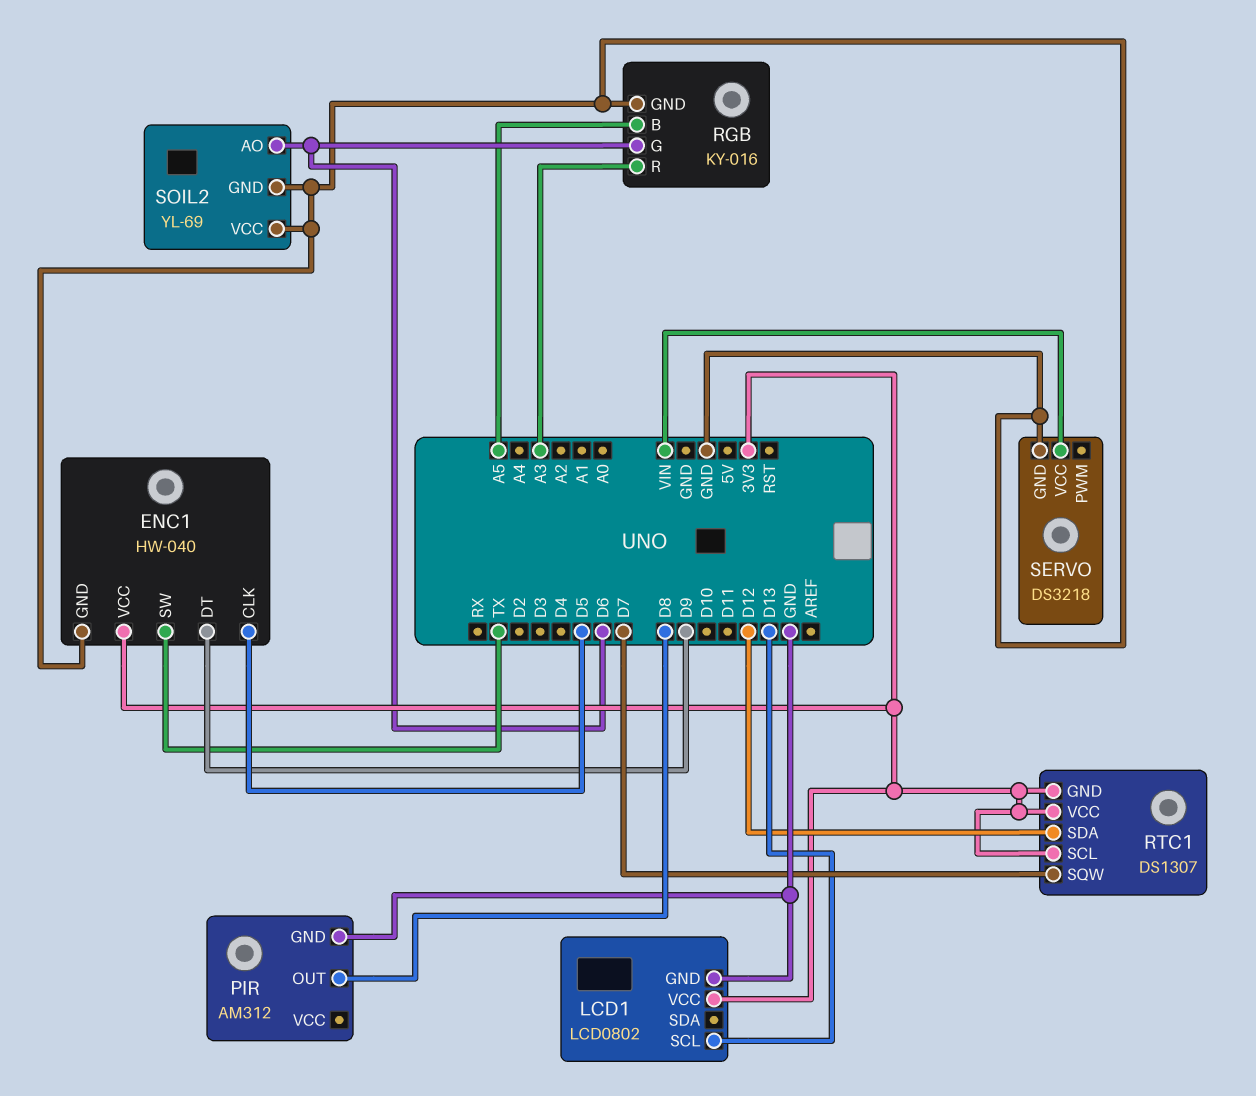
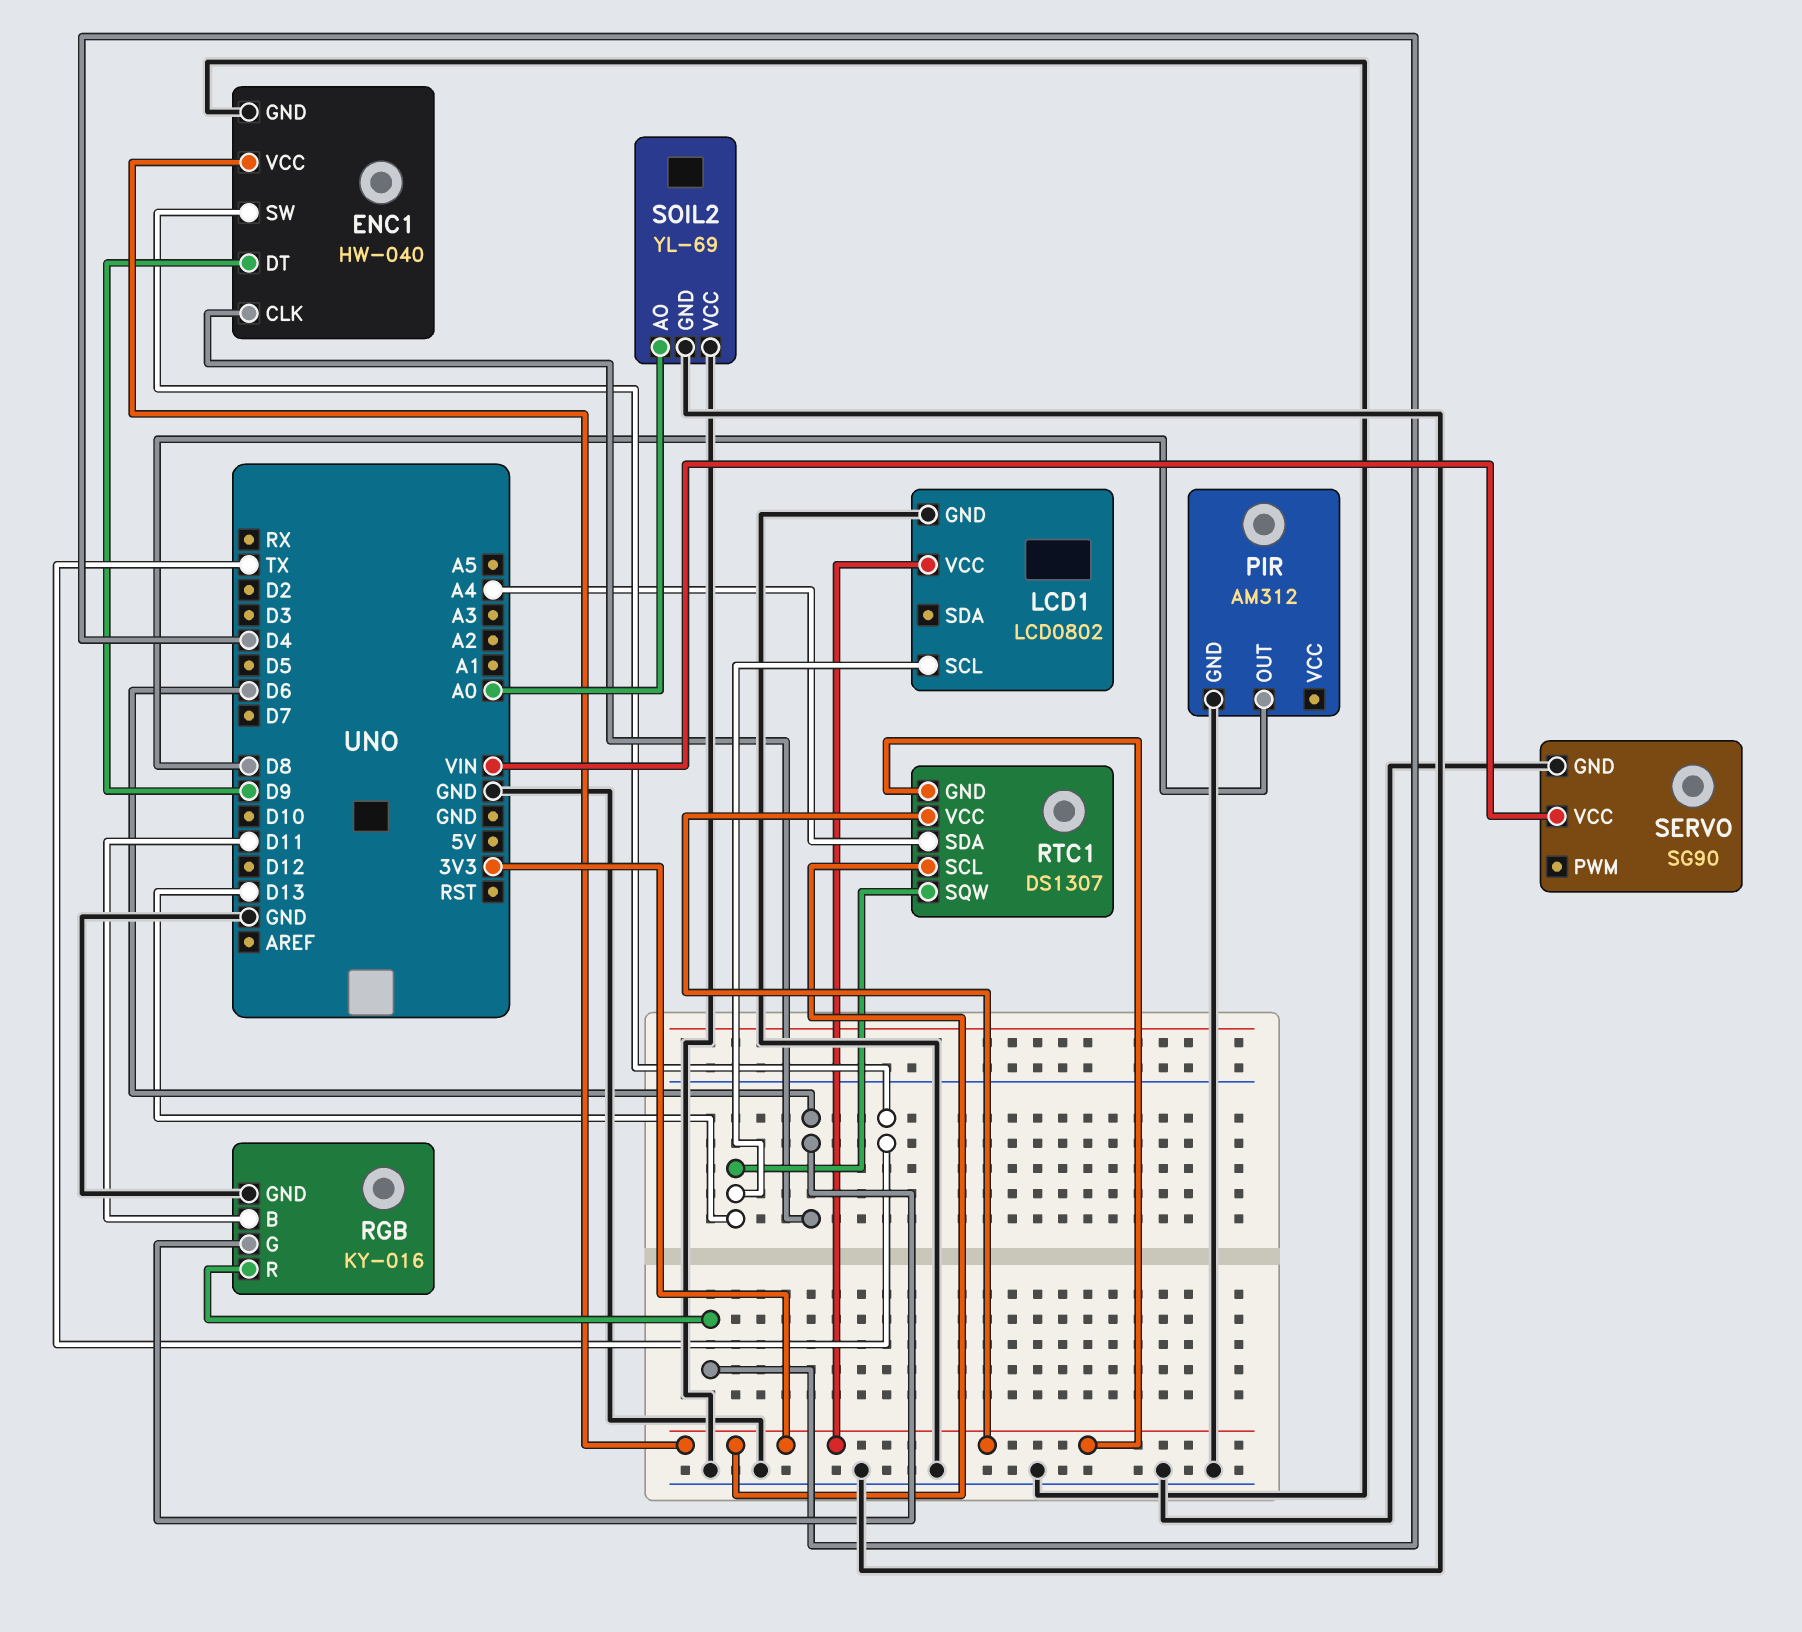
ENC1 pin CLK: D5 -> D6
RGB pin B: A5 -> D11
RGB pin R: A3 -> D4
RTC1 pin SDA: D12 -> A4
RTC1 pin SQW: D7 -> D13
SERVO: DS3218 -> SG90
SOIL2 pin AO: D6 -> A0

